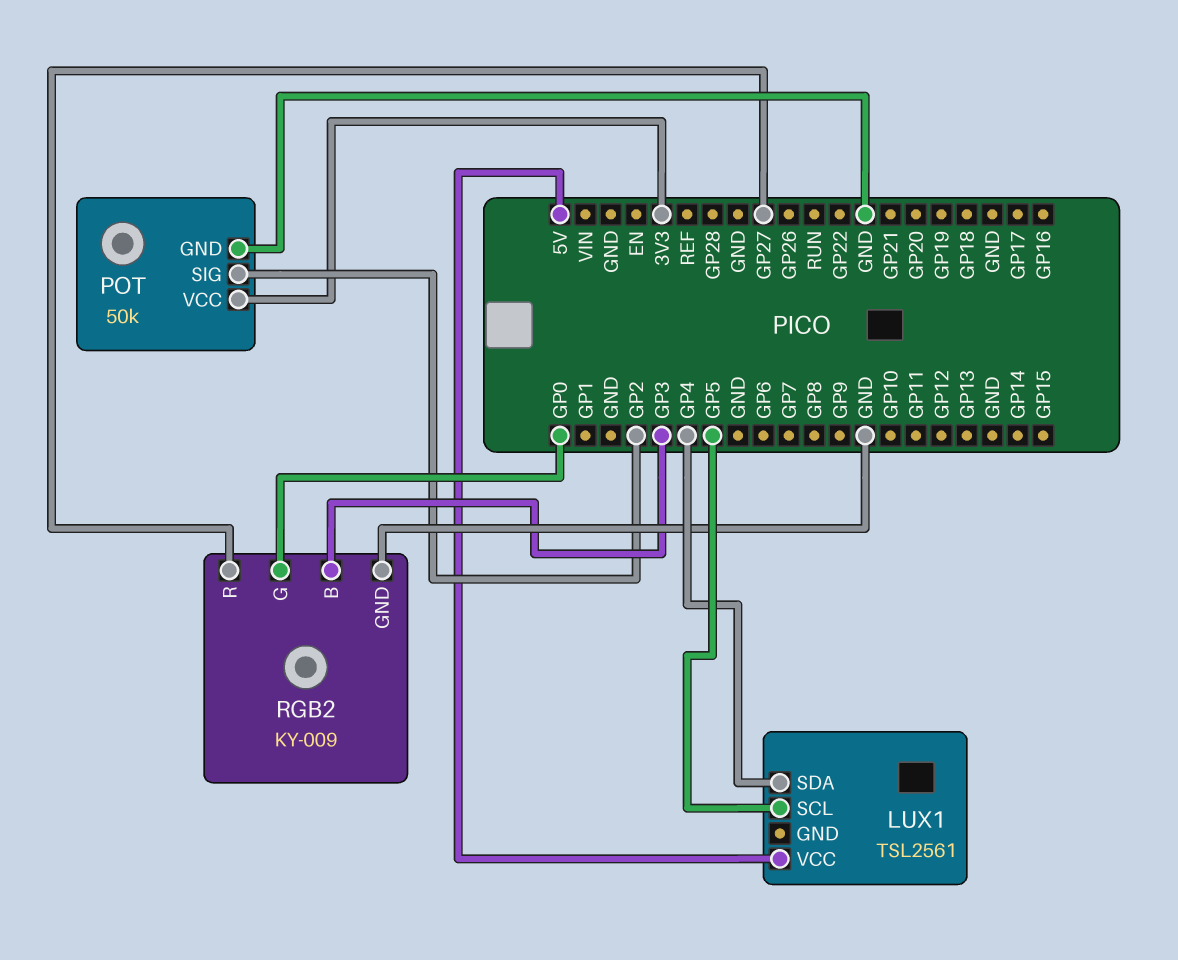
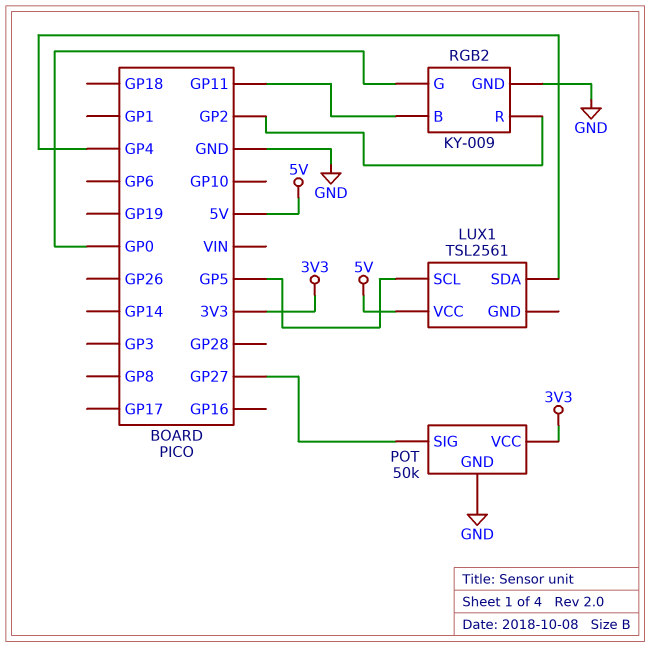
POT pin SIG: GP2 -> GP27
RGB2 pin B: GP3 -> GP11
RGB2 pin R: GP27 -> GP2

